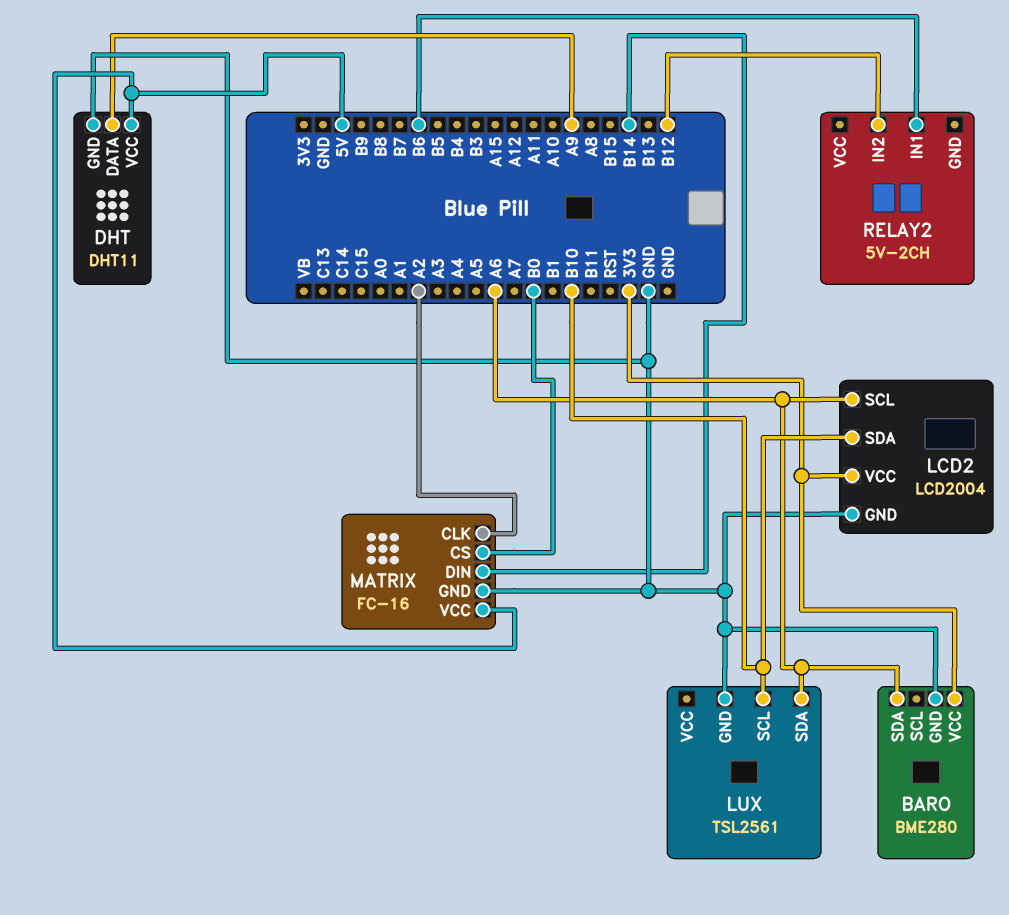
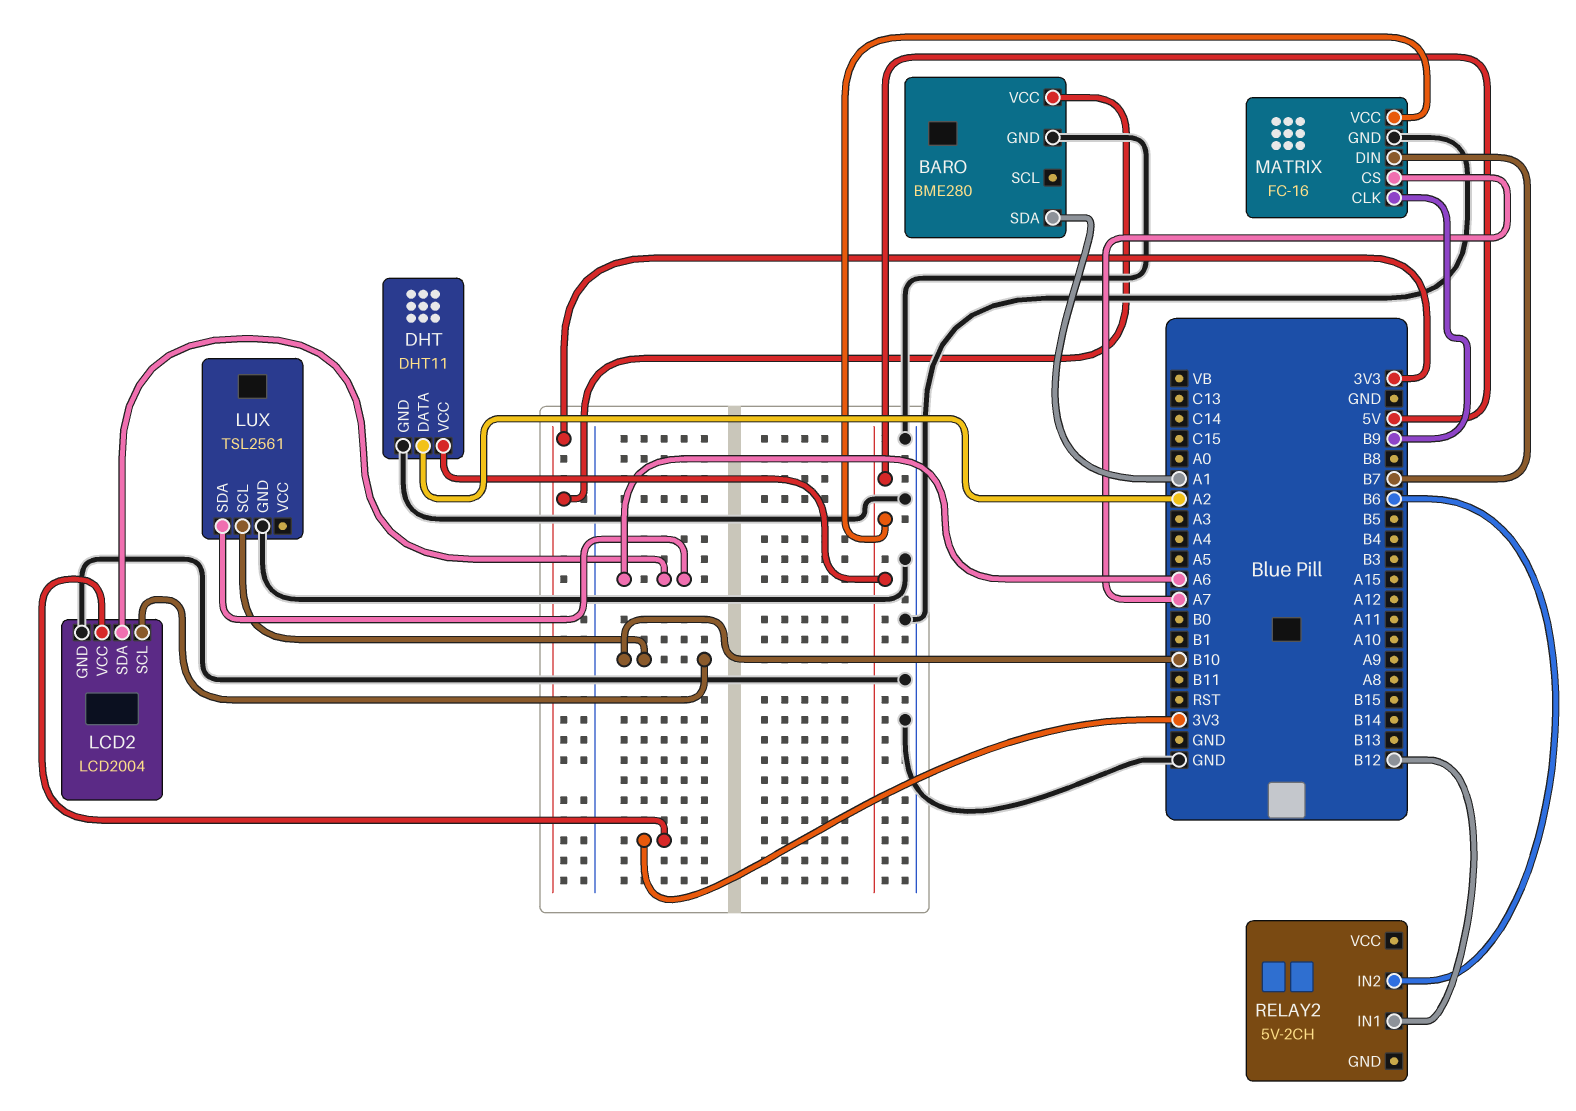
BARO pin SDA: A6 -> A1
DHT pin DATA: A9 -> A2
LCD2 pin SCL: A6 -> B10
LCD2 pin SDA: B10 -> A6
MATRIX pin CLK: A2 -> B9
MATRIX pin CS: B0 -> A7
MATRIX pin DIN: B14 -> B7
RELAY2 pin IN1: B6 -> B12
RELAY2 pin IN2: B12 -> B6

